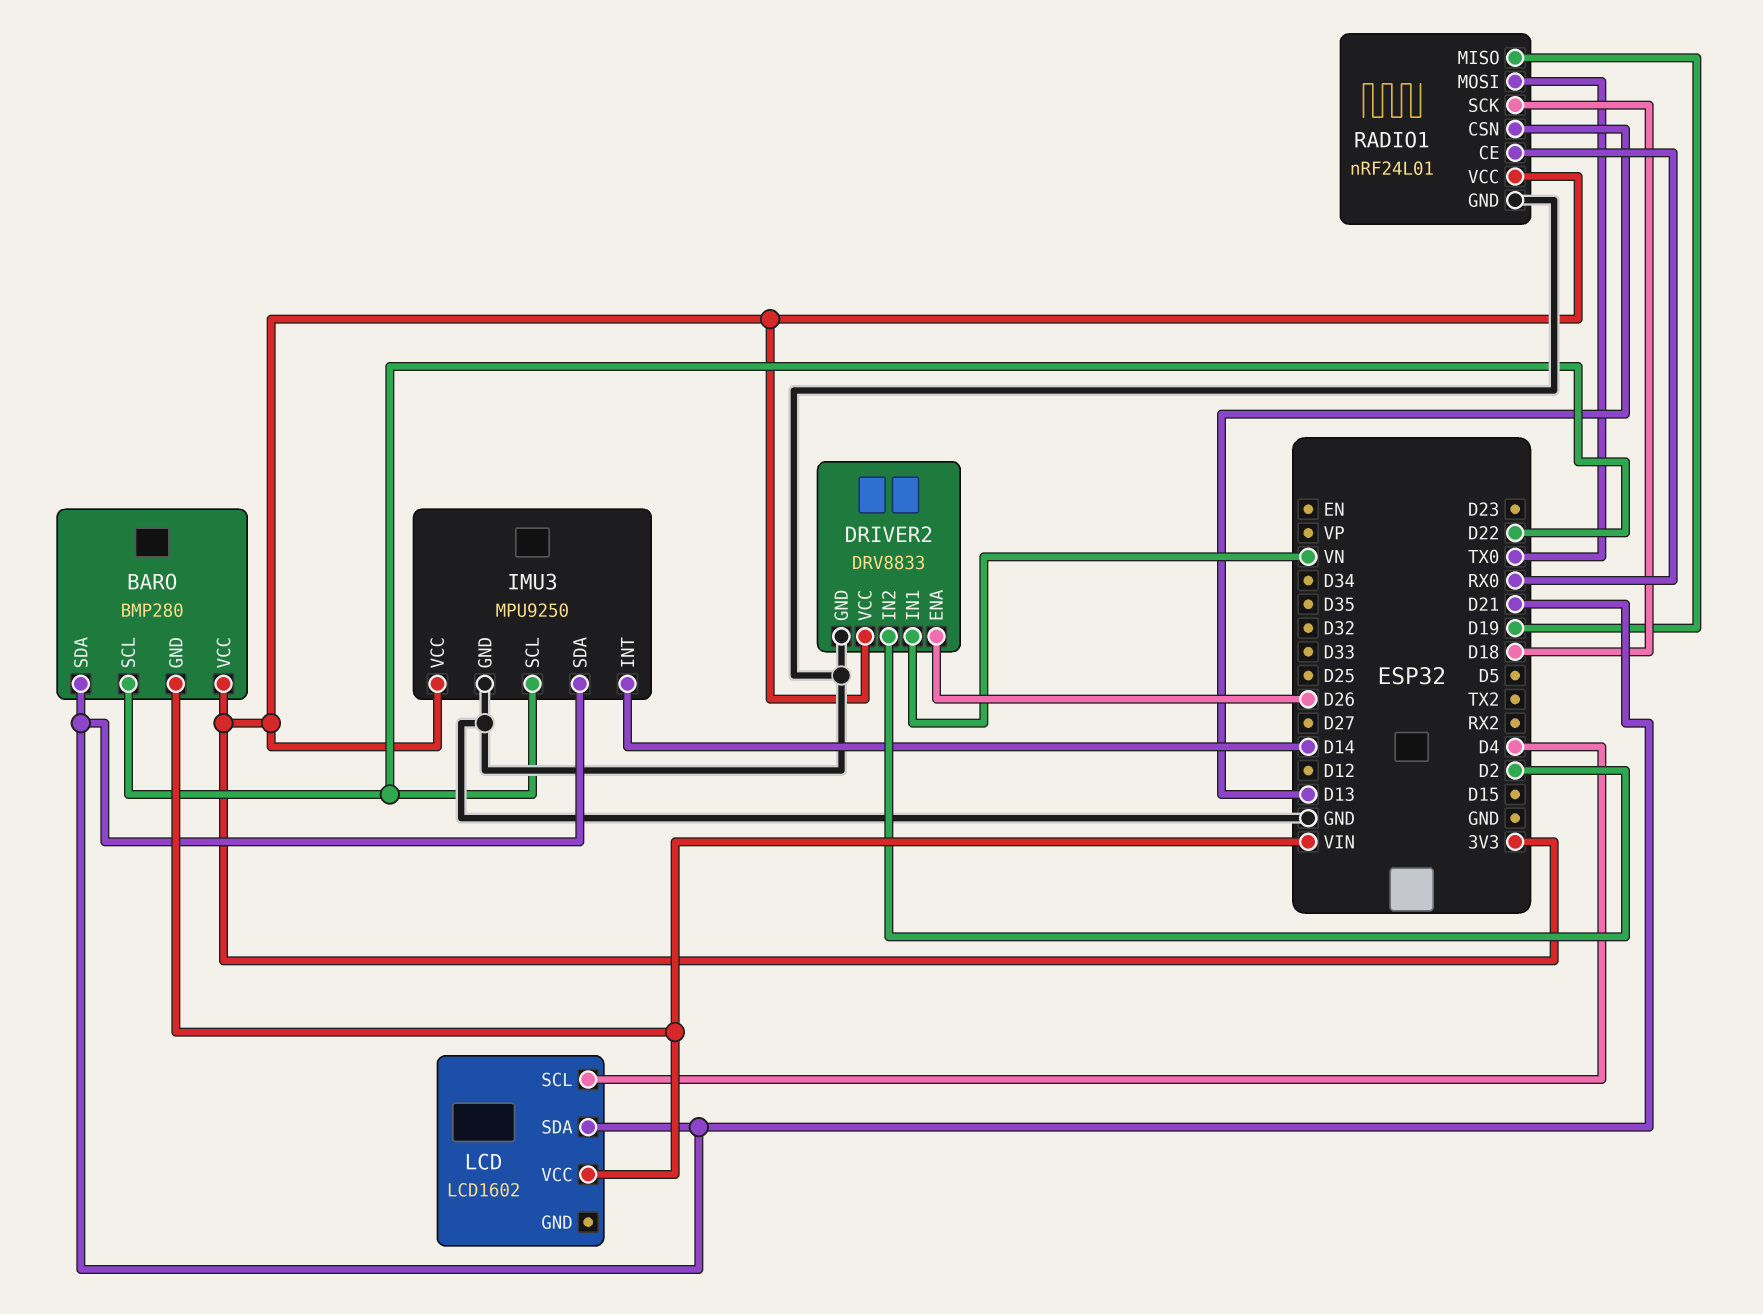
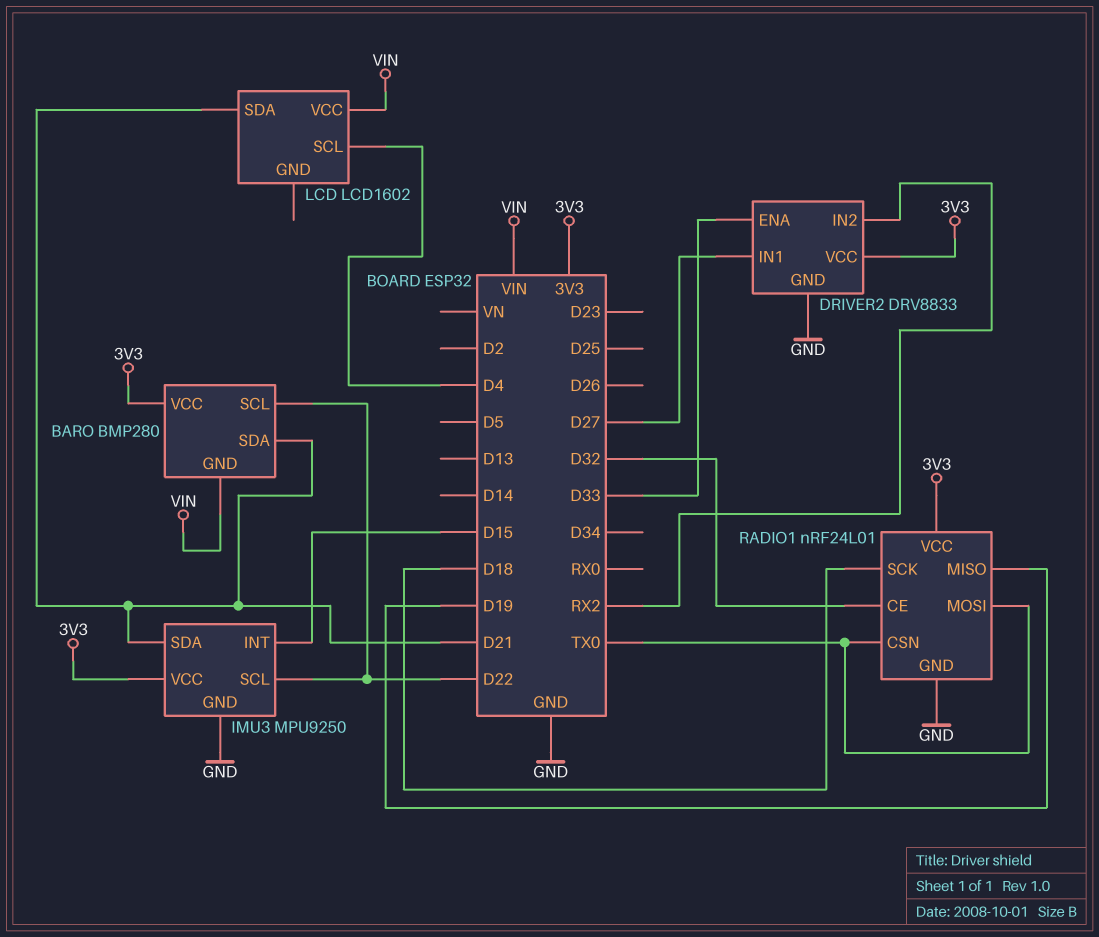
DRIVER2 pin ENA: D26 -> D33
DRIVER2 pin IN1: VN -> D27
DRIVER2 pin IN2: D2 -> RX2
IMU3 pin INT: D14 -> D15
RADIO1 pin CE: RX0 -> D32
RADIO1 pin CSN: D13 -> TX0

